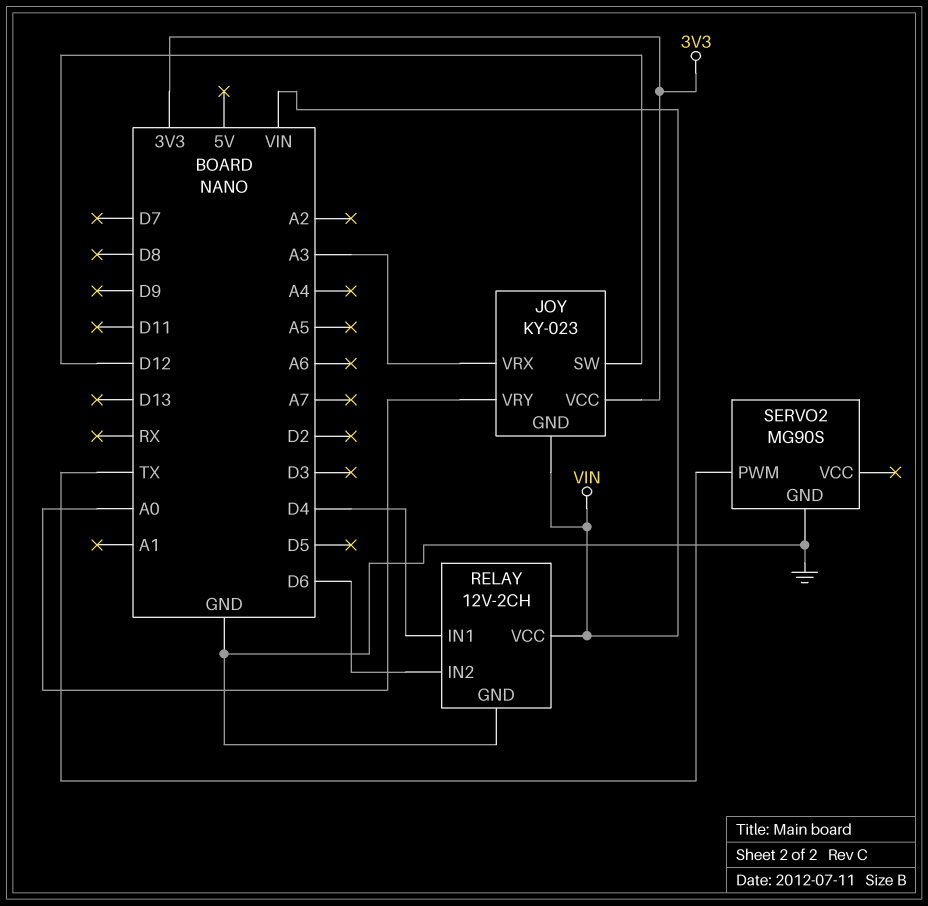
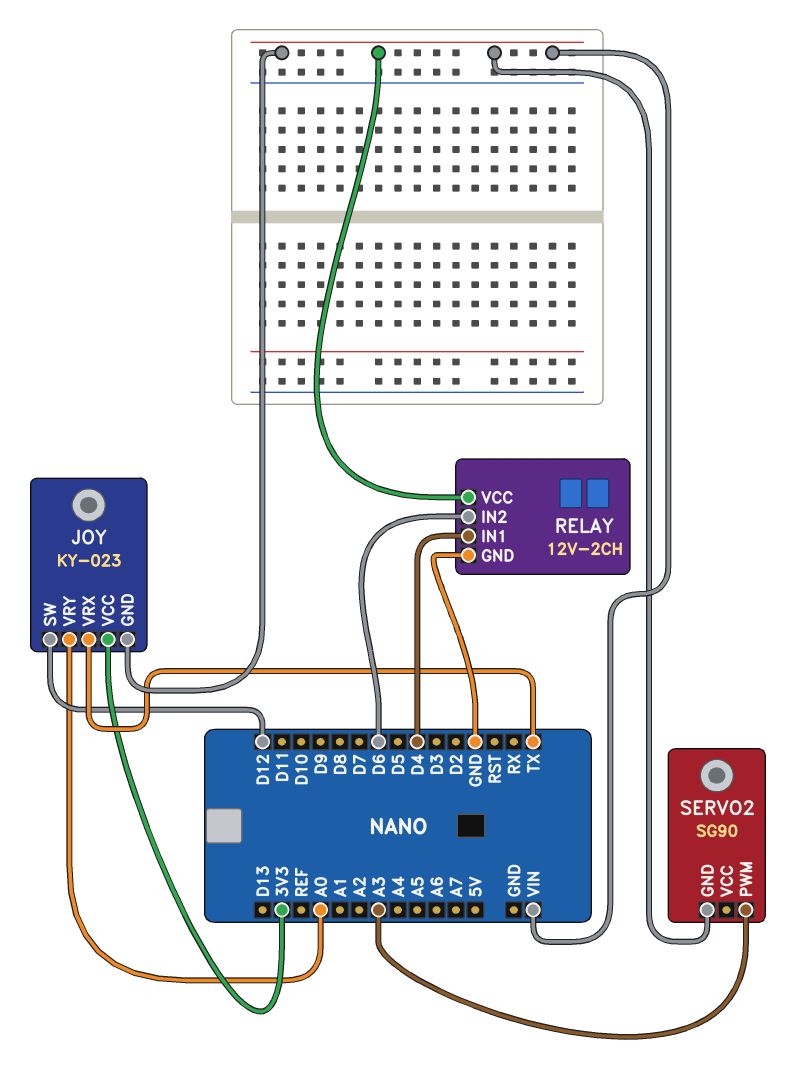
JOY pin VRX: A3 -> TX
SERVO2: MG90S -> SG90
SERVO2 pin GND: GND -> VIN
SERVO2 pin PWM: TX -> A3

